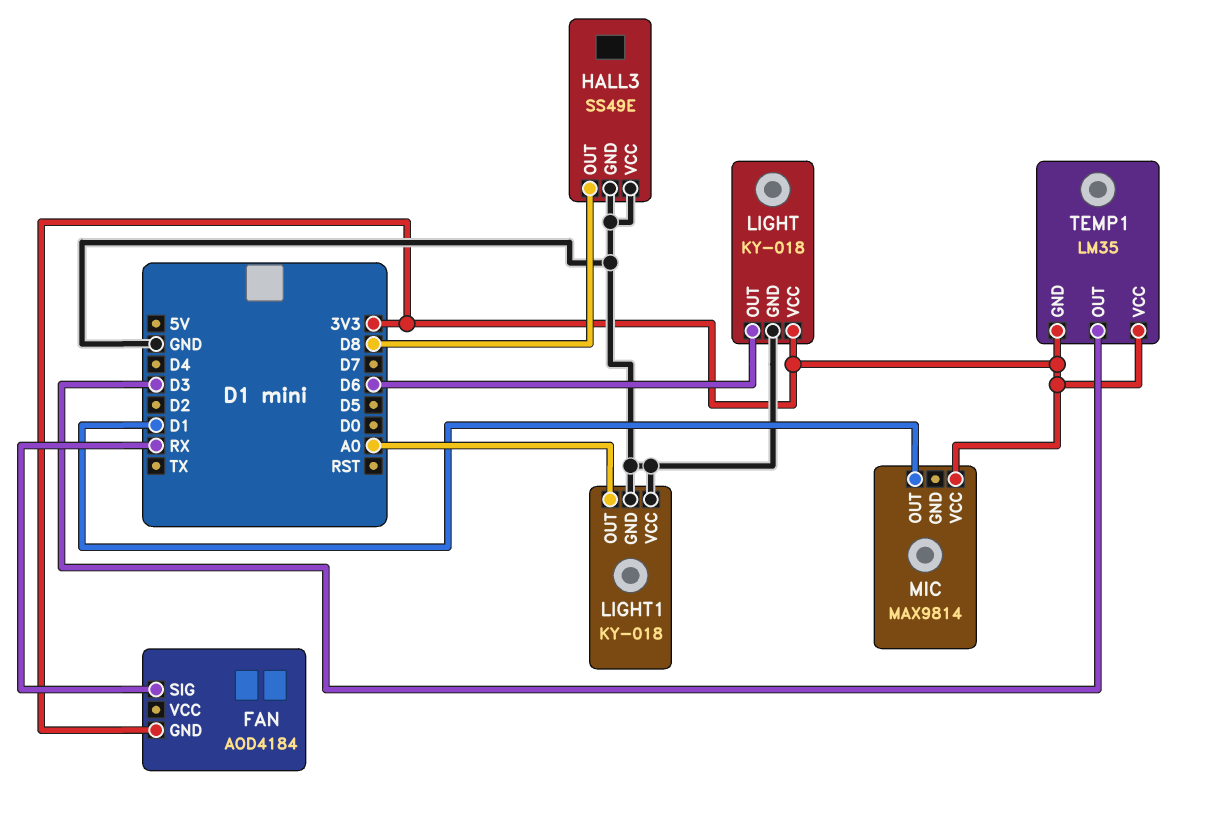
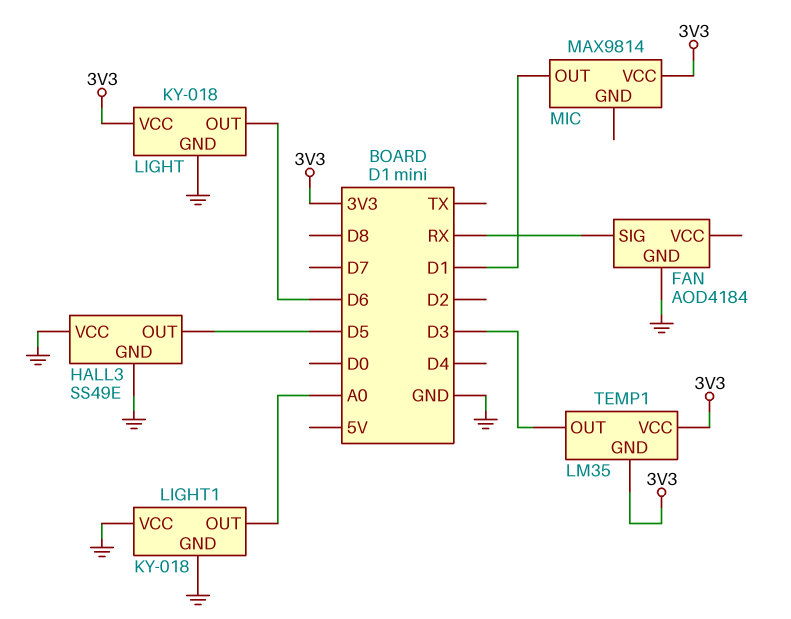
FAN pin GND: 3V3 -> GND
HALL3 pin OUT: D8 -> D5

